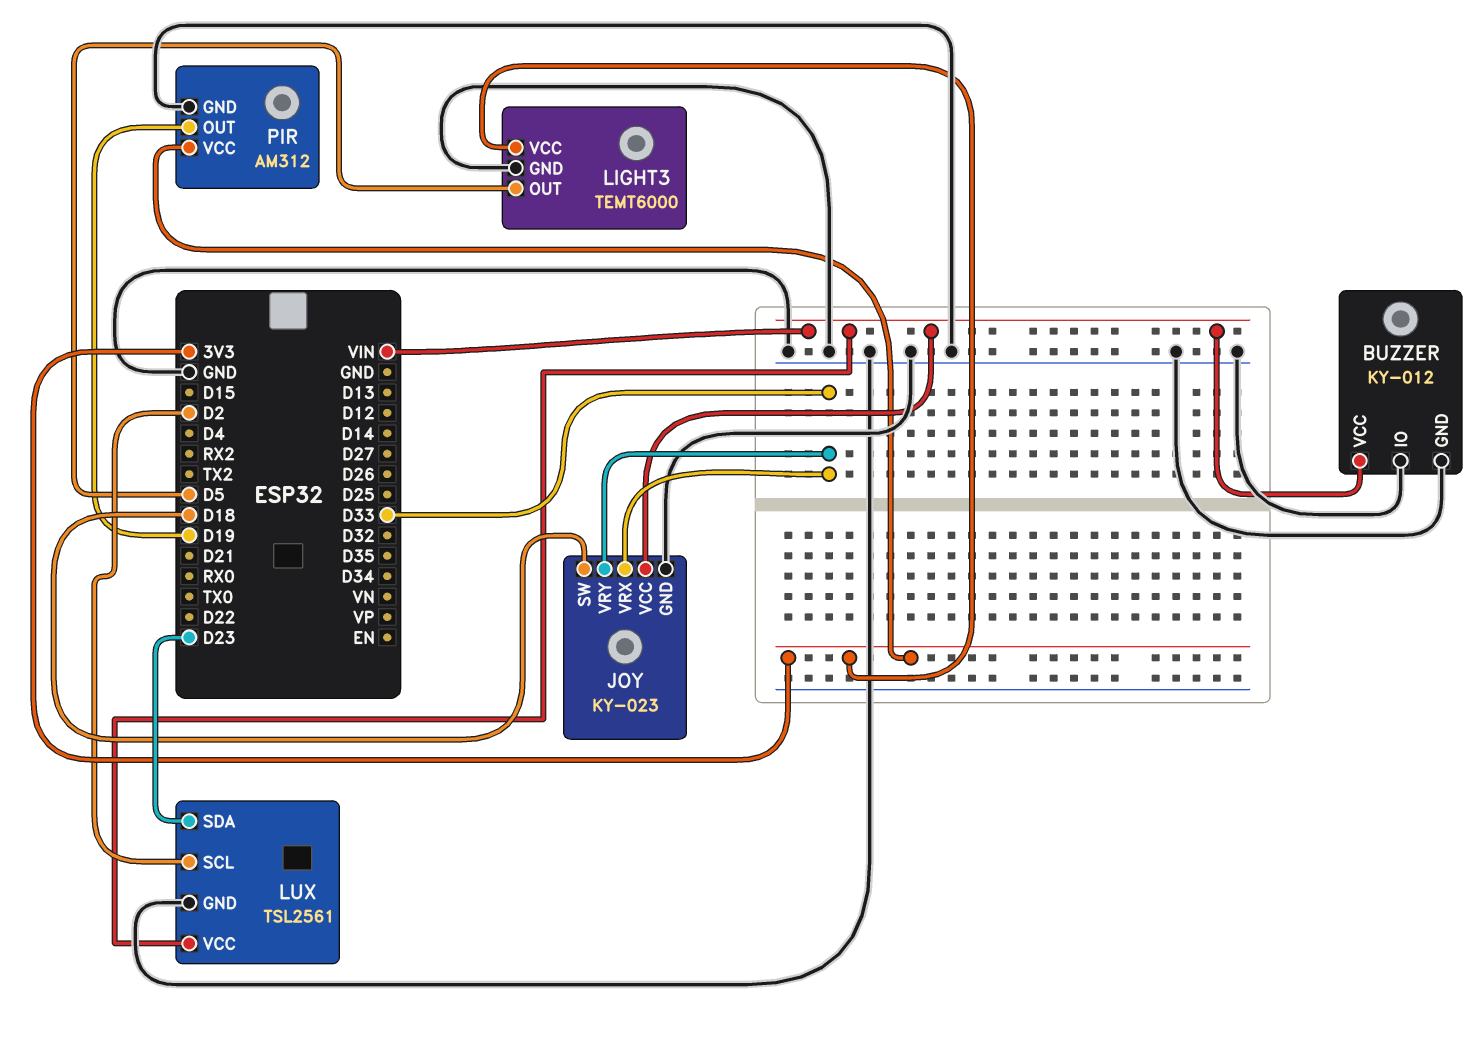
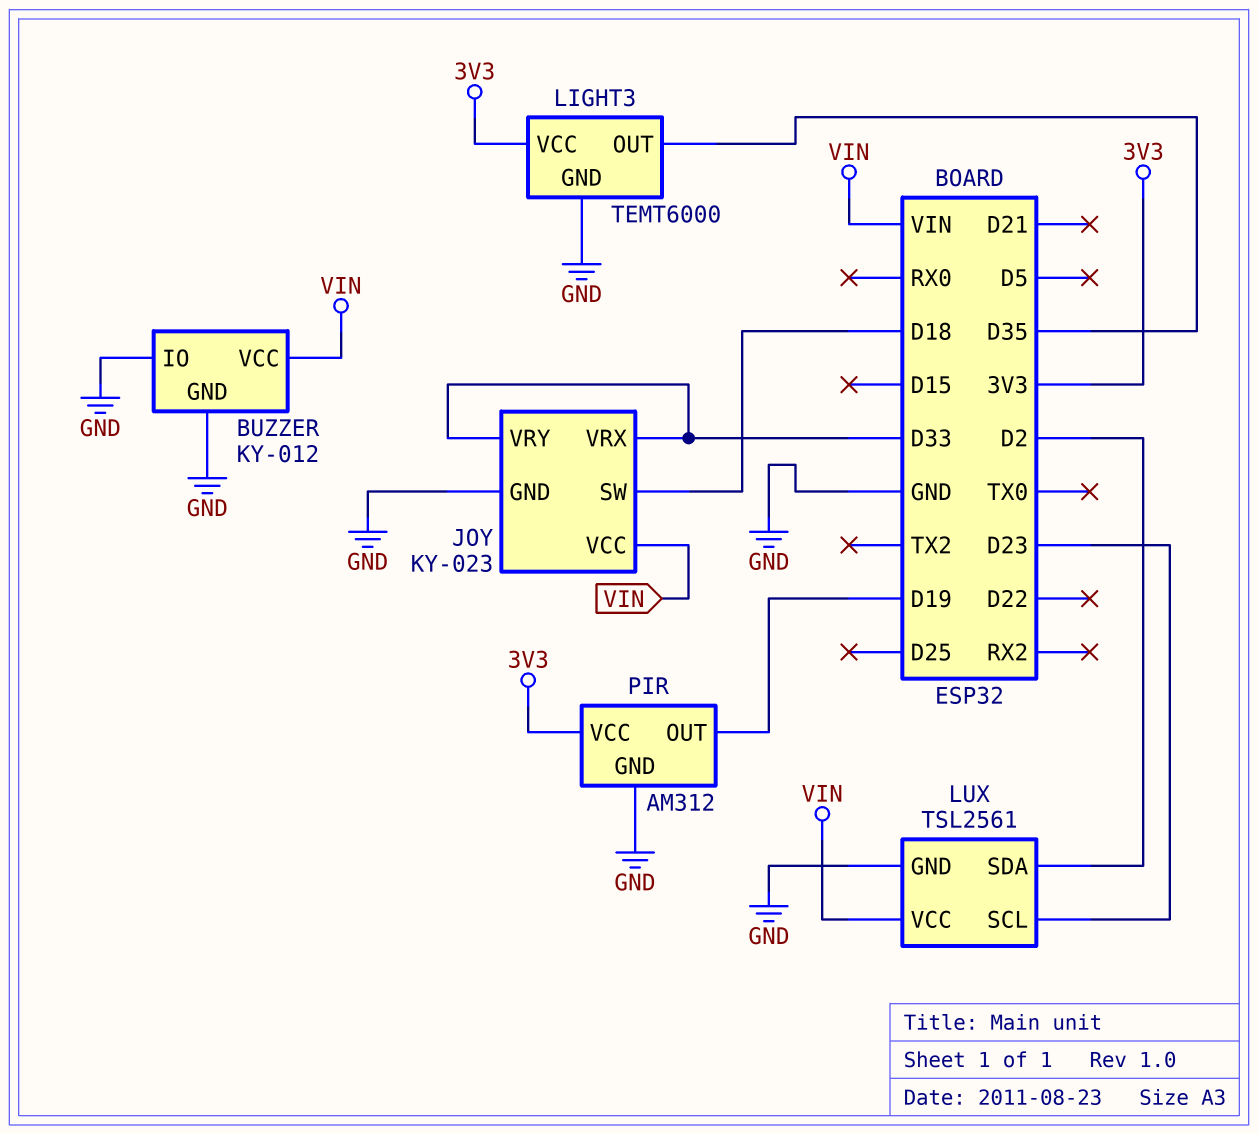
LIGHT3 pin OUT: D5 -> D35
LUX pin SCL: D2 -> D23
LUX pin SDA: D23 -> D2

